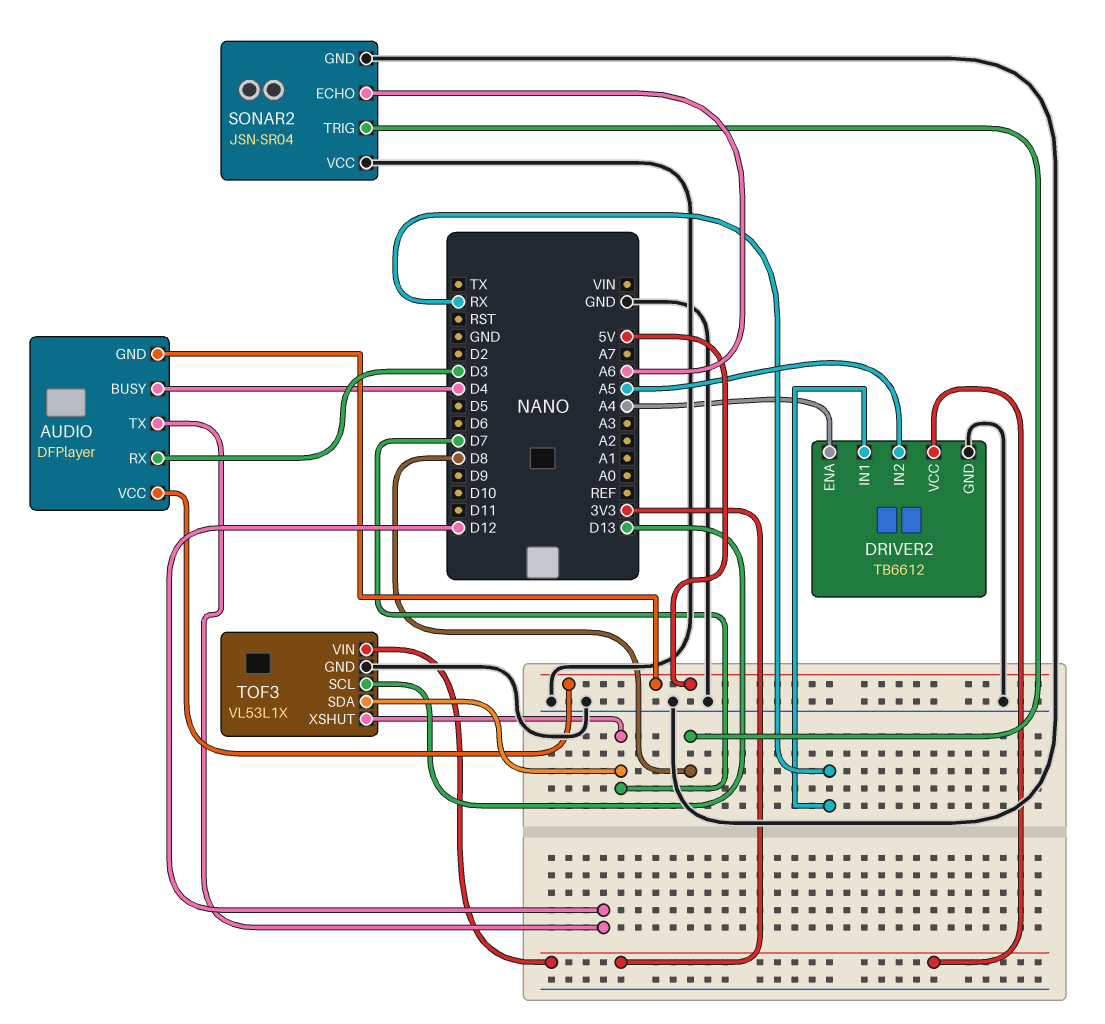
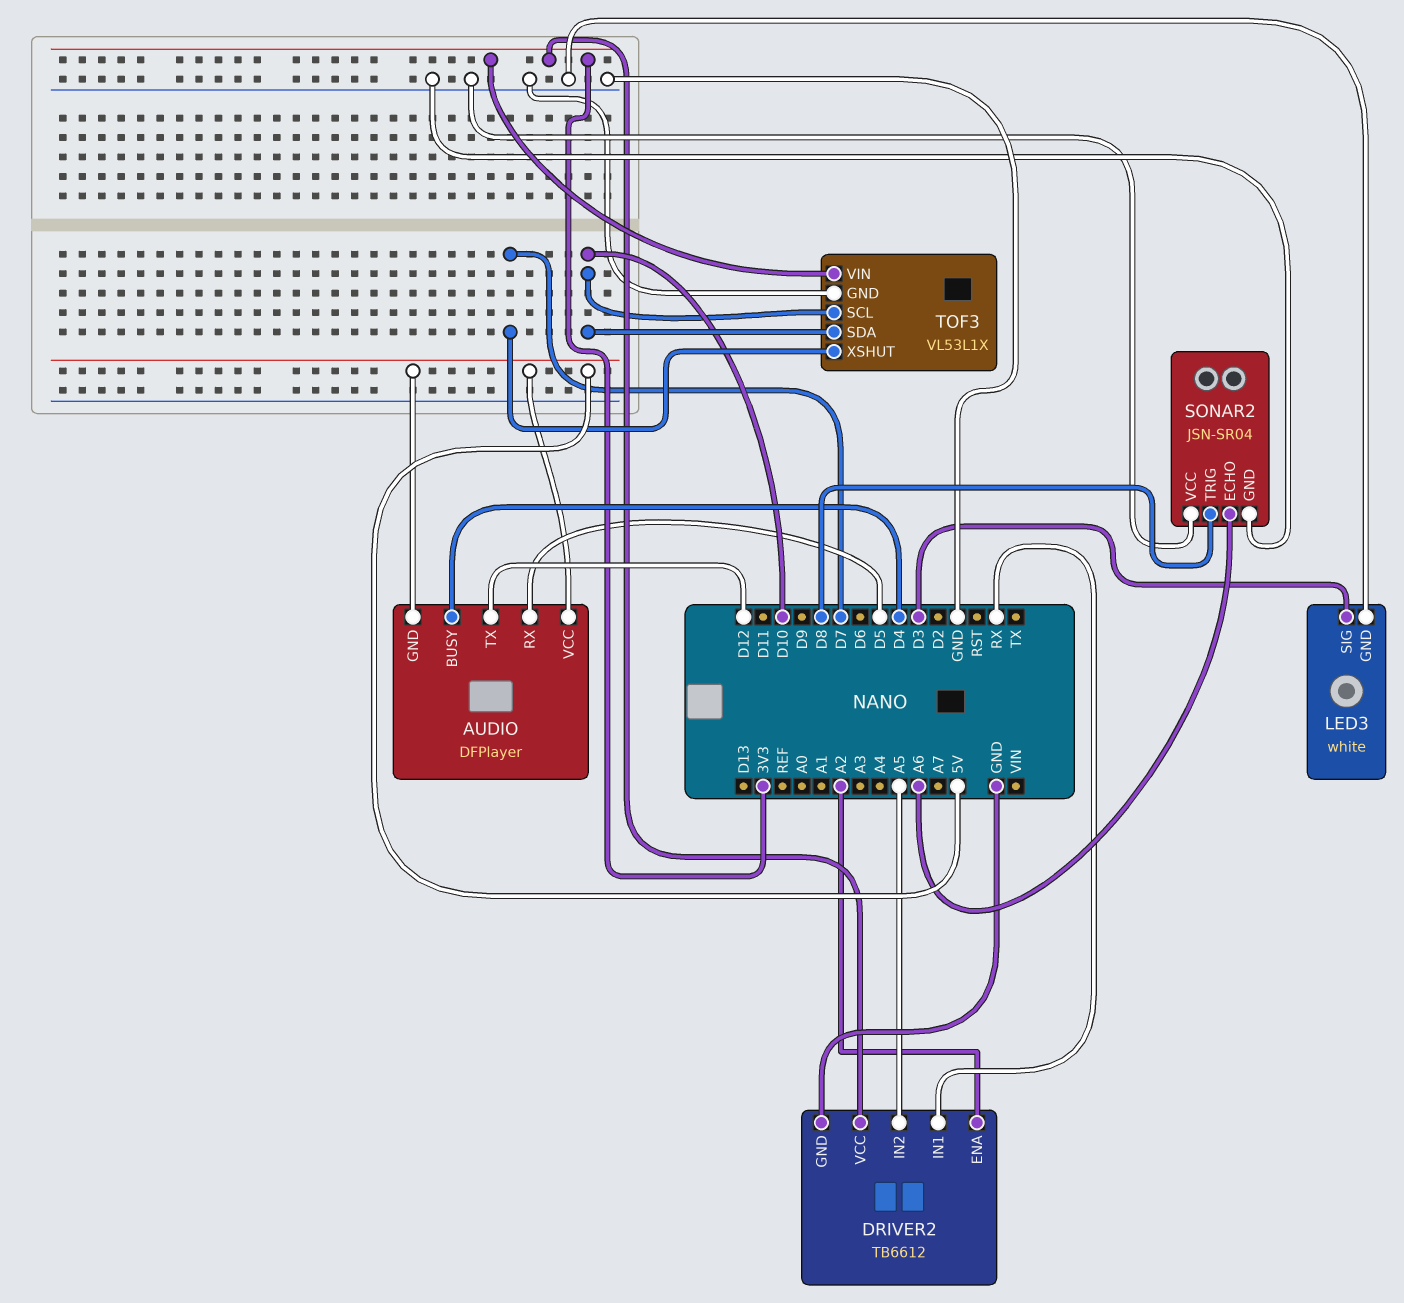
AUDIO pin RX: D3 -> D5
DRIVER2 pin ENA: A4 -> A2
LED3: none -> white
LED3 pin GND: none -> GND
LED3 pin SIG: none -> D3
TOF3 pin SCL: D13 -> D10
TOF3 pin SDA: D7 -> D10

